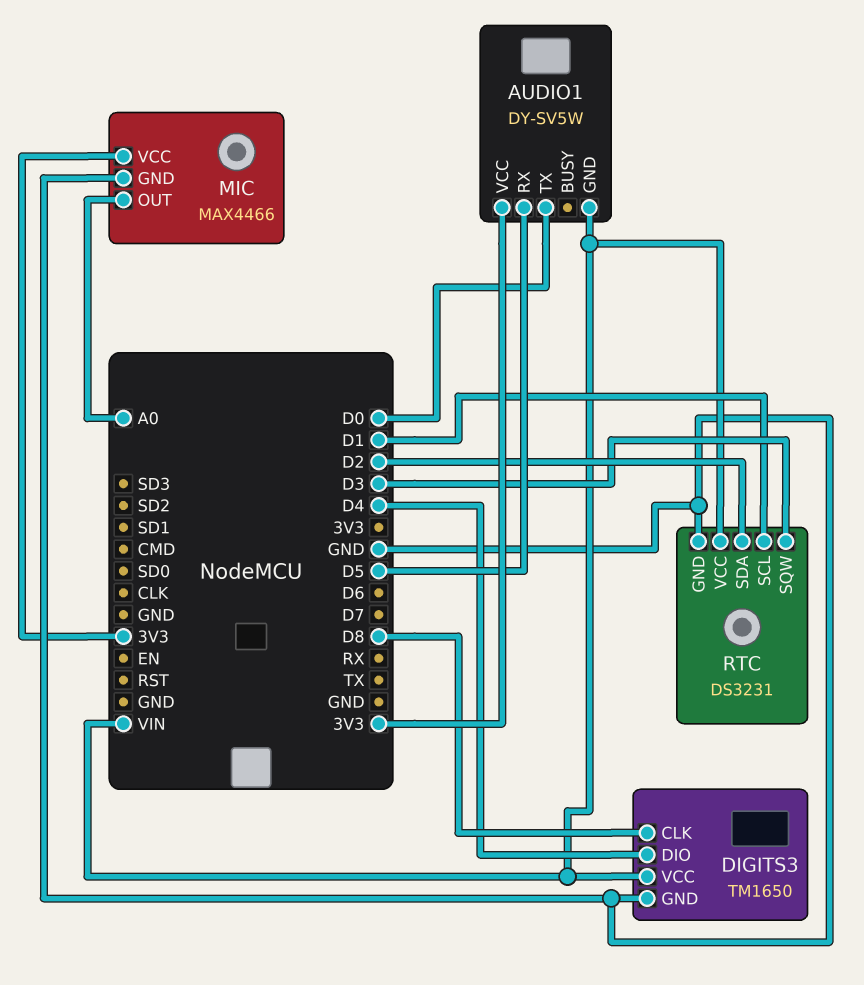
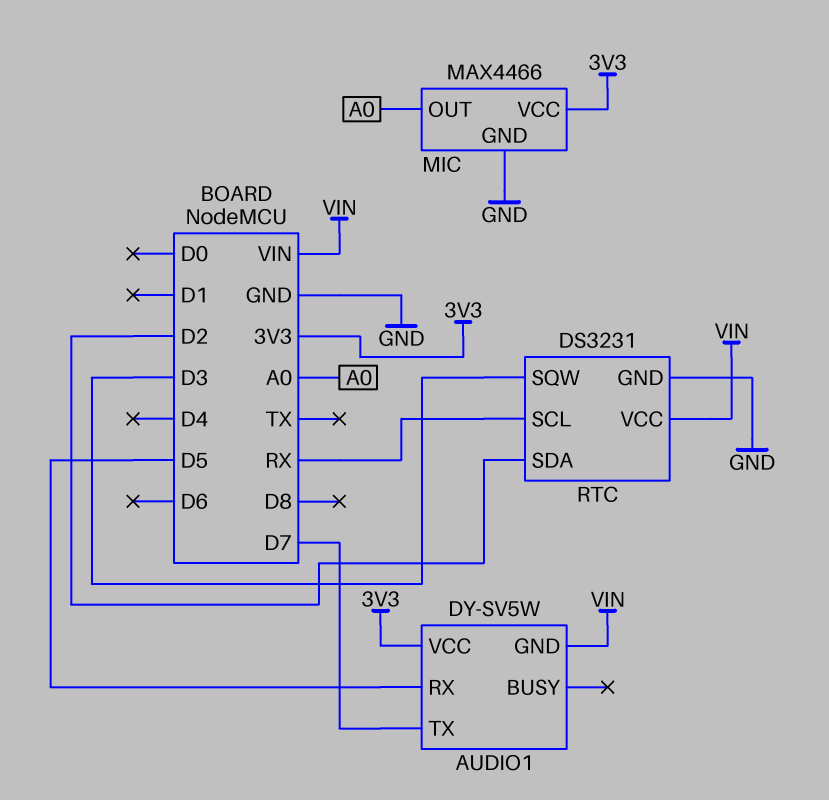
AUDIO1 pin TX: D0 -> D7
DIGITS3: TM1650 -> none
DIGITS3 pin CLK: D8 -> none
DIGITS3 pin DIO: D4 -> none
DIGITS3 pin GND: GND -> none
DIGITS3 pin VCC: VIN -> none
RTC pin SCL: D1 -> RX

